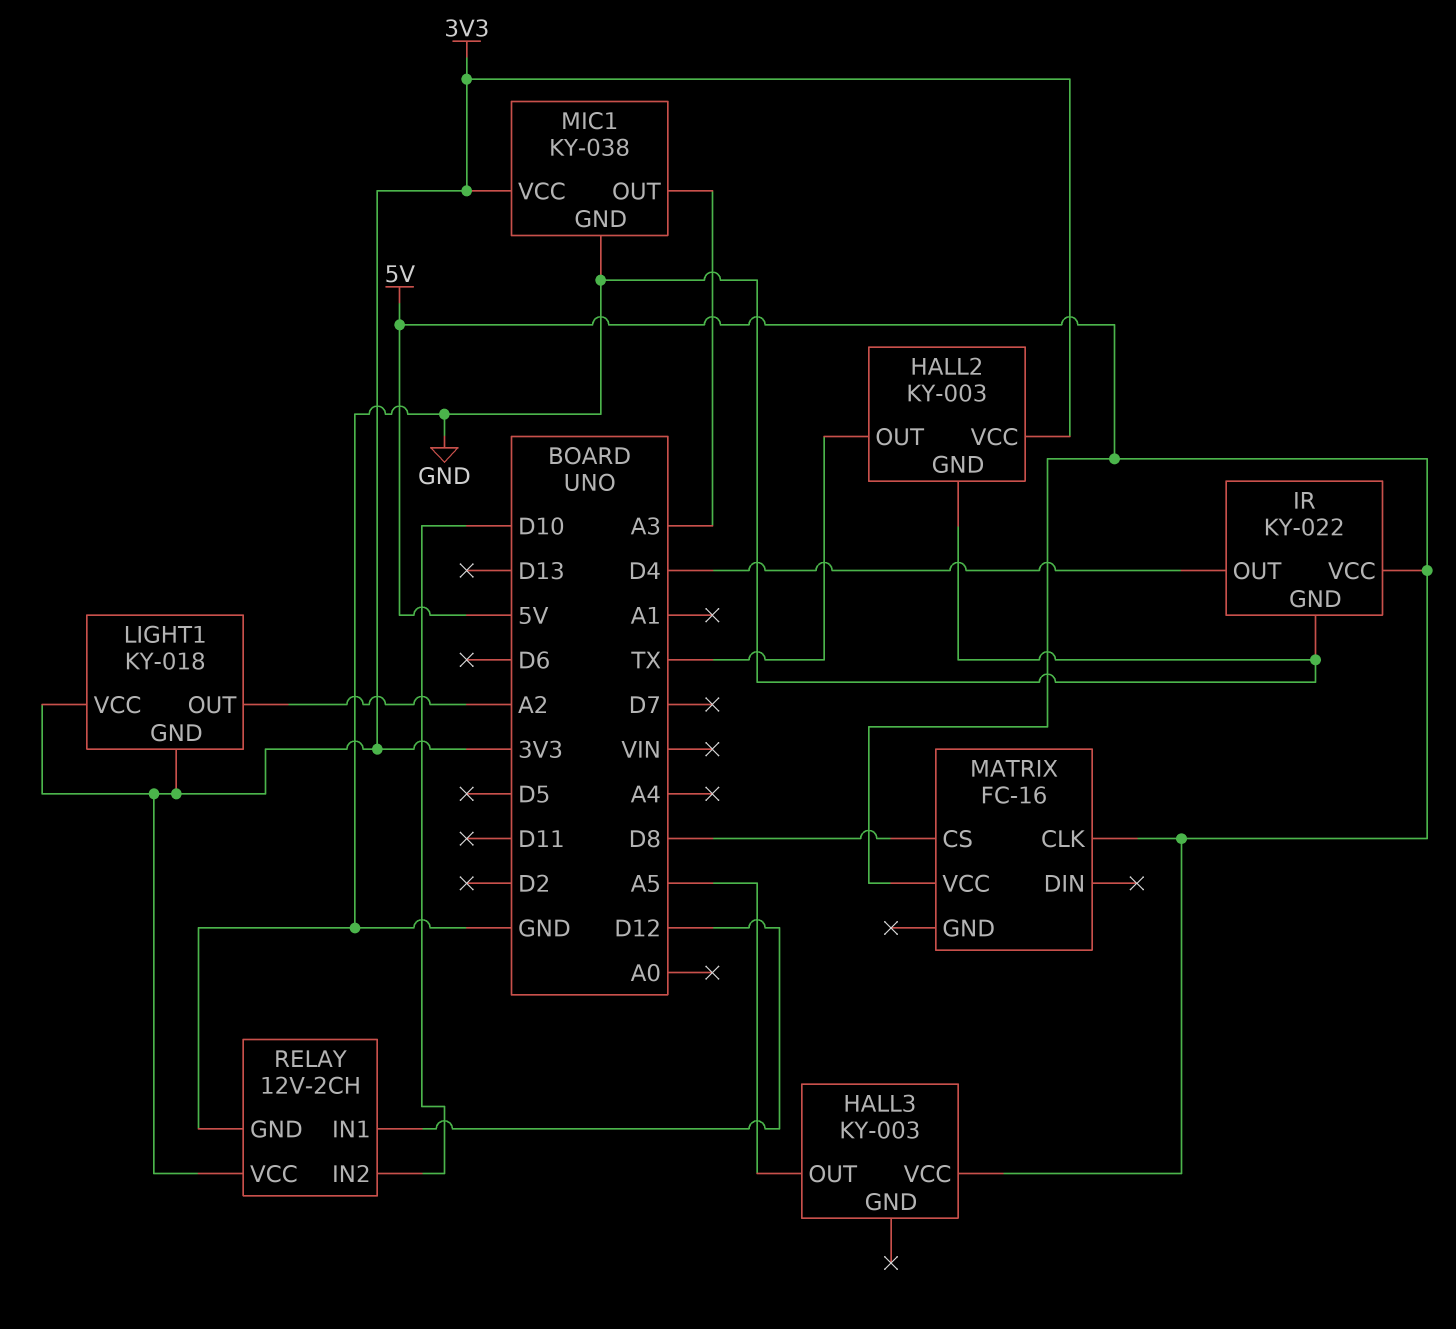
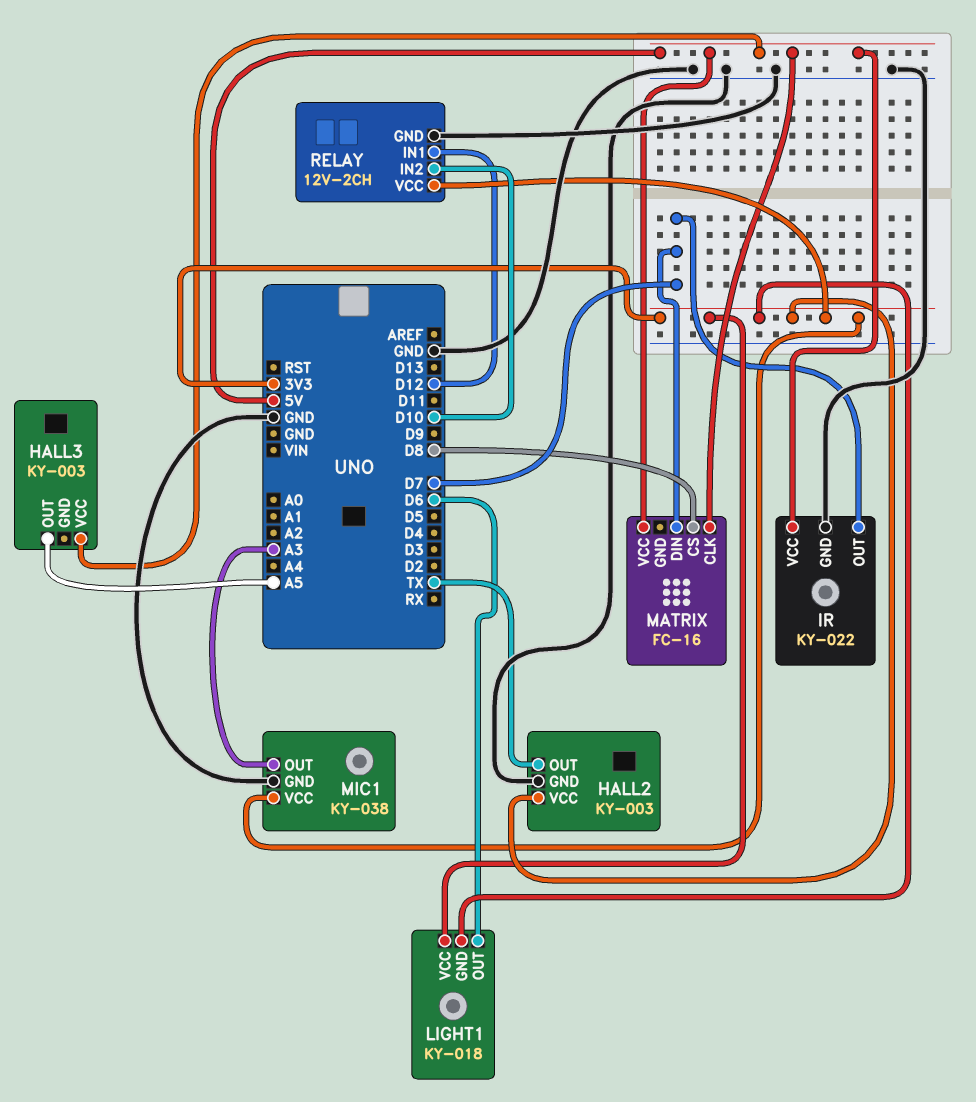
IR pin OUT: D4 -> D7
LIGHT1 pin OUT: A2 -> D6
MATRIX pin DIN: none -> D7

